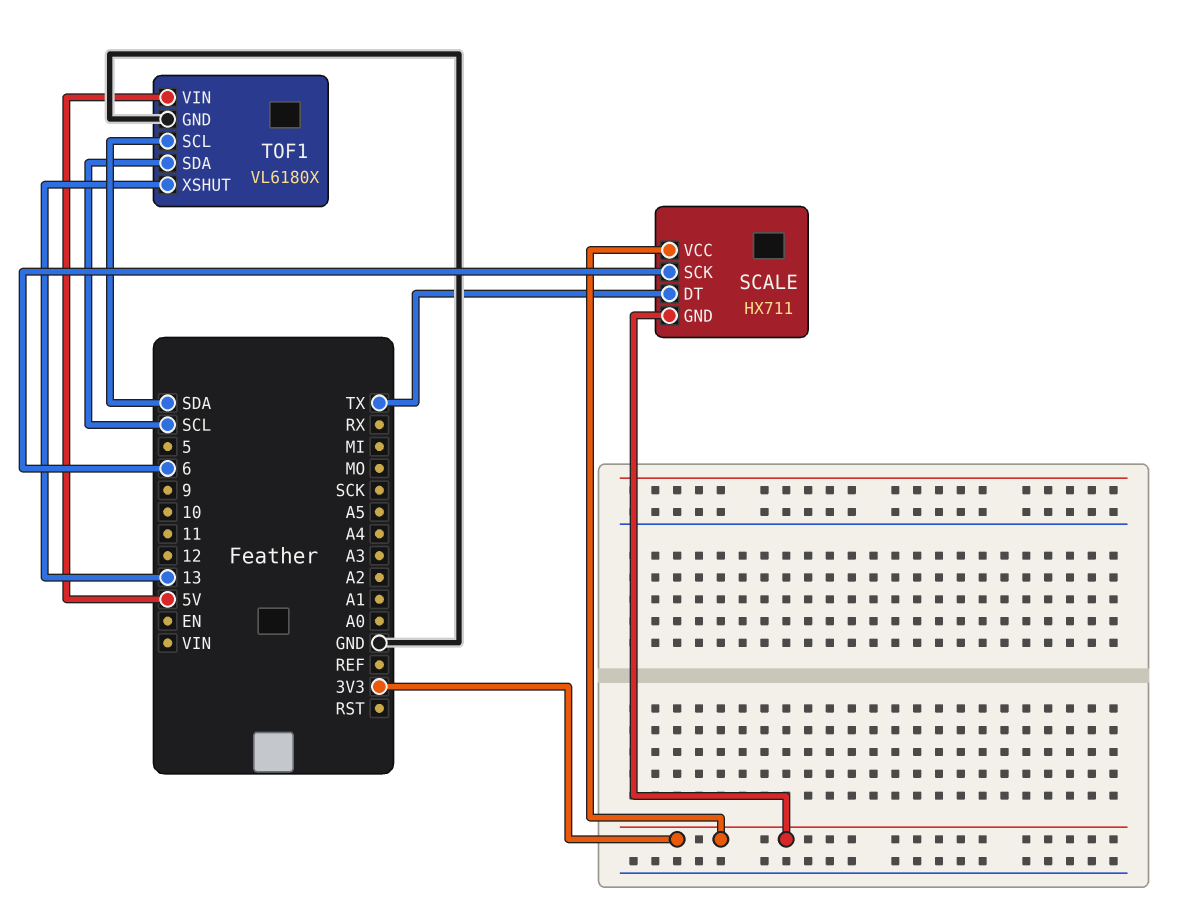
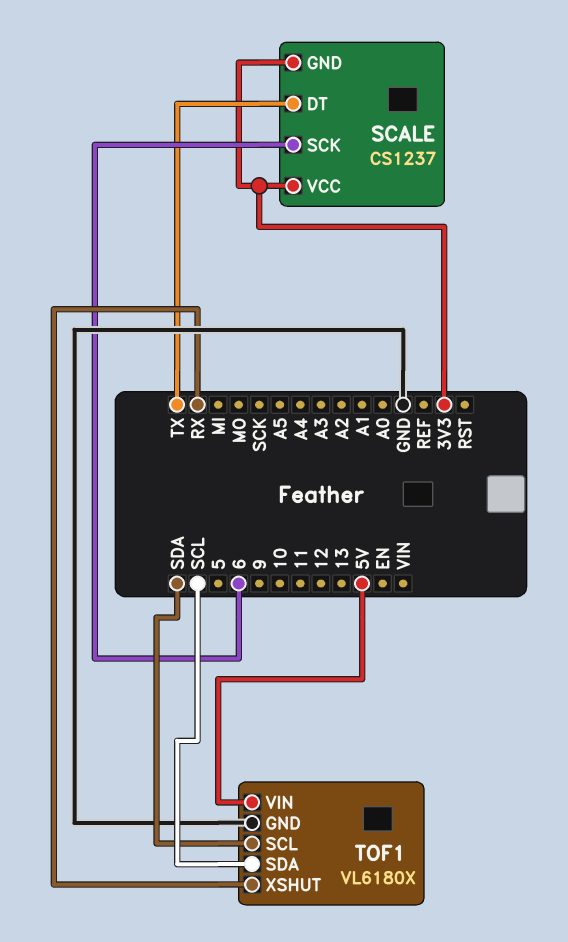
SCALE: HX711 -> CS1237
TOF1 pin XSHUT: 13 -> RX

